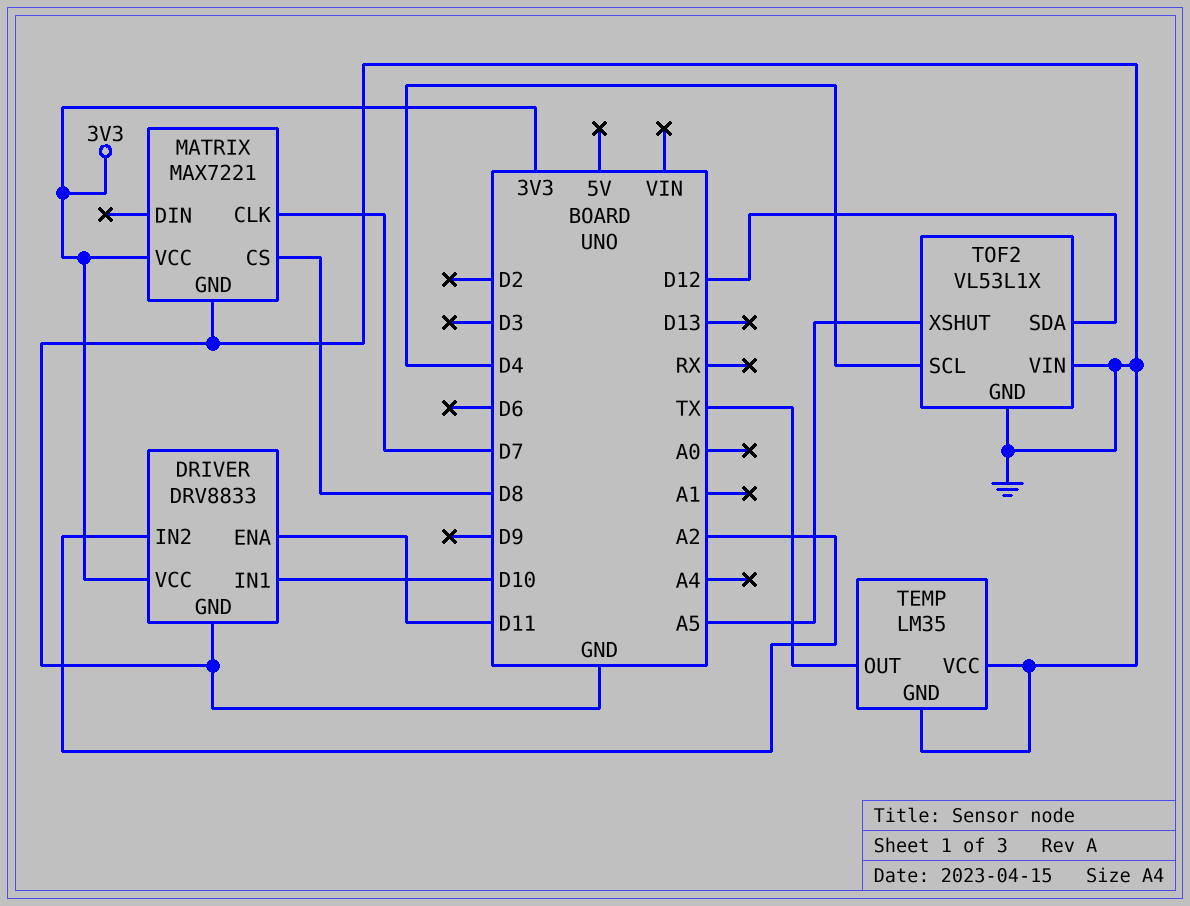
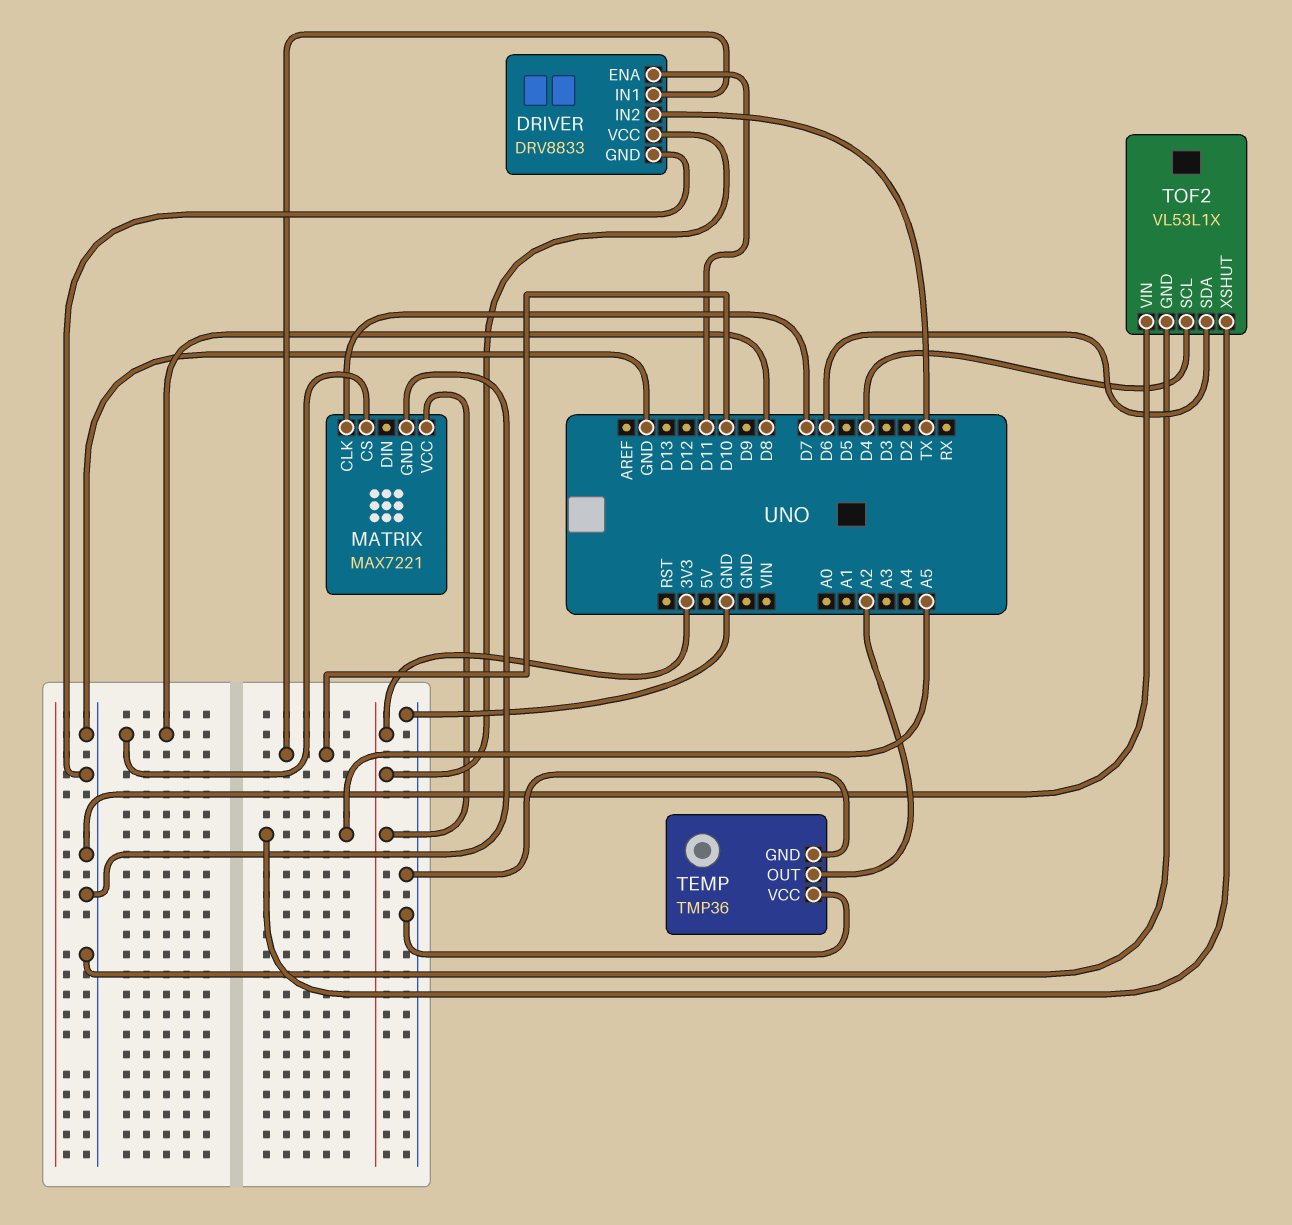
DRIVER pin IN2: A2 -> TX
TEMP: LM35 -> TMP36
TEMP pin OUT: TX -> A2
TOF2 pin SDA: D12 -> D6

